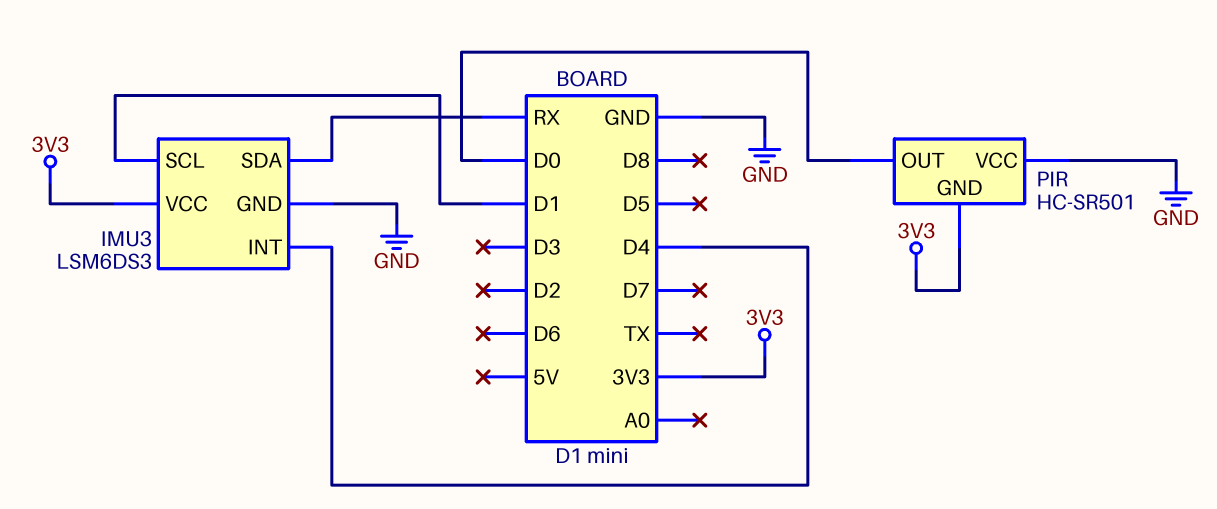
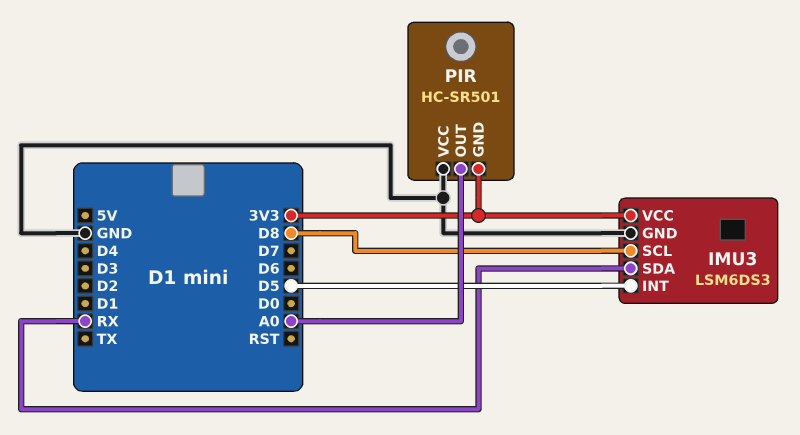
IMU3 pin INT: D4 -> D5
IMU3 pin SCL: D1 -> D8
PIR pin OUT: D0 -> A0

